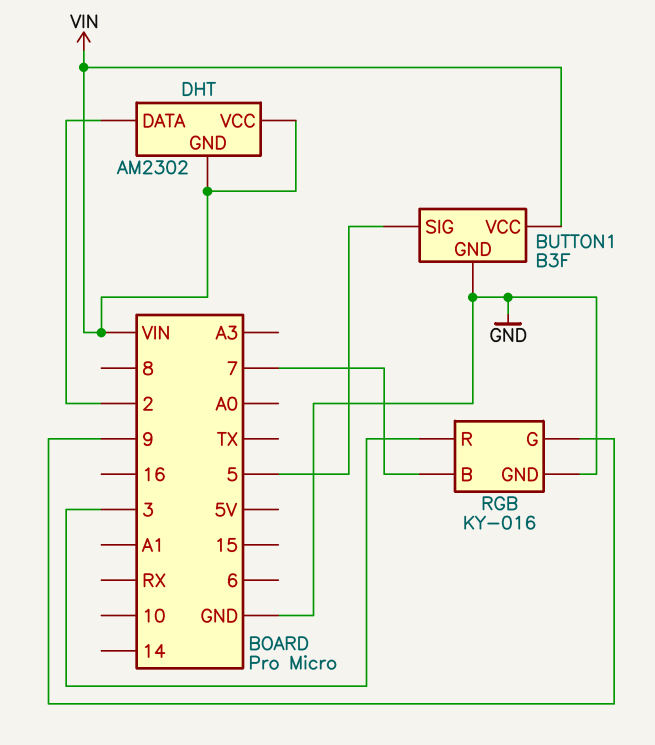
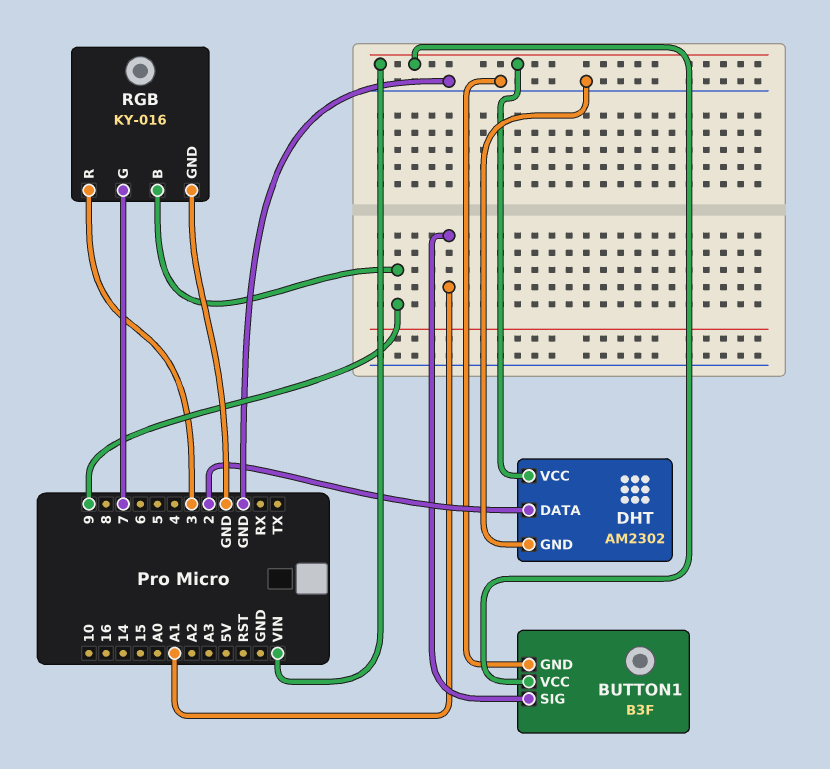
BUTTON1 pin SIG: 5 -> A1
DHT pin GND: VIN -> GND
RGB pin B: 7 -> 9
RGB pin G: 9 -> 7

